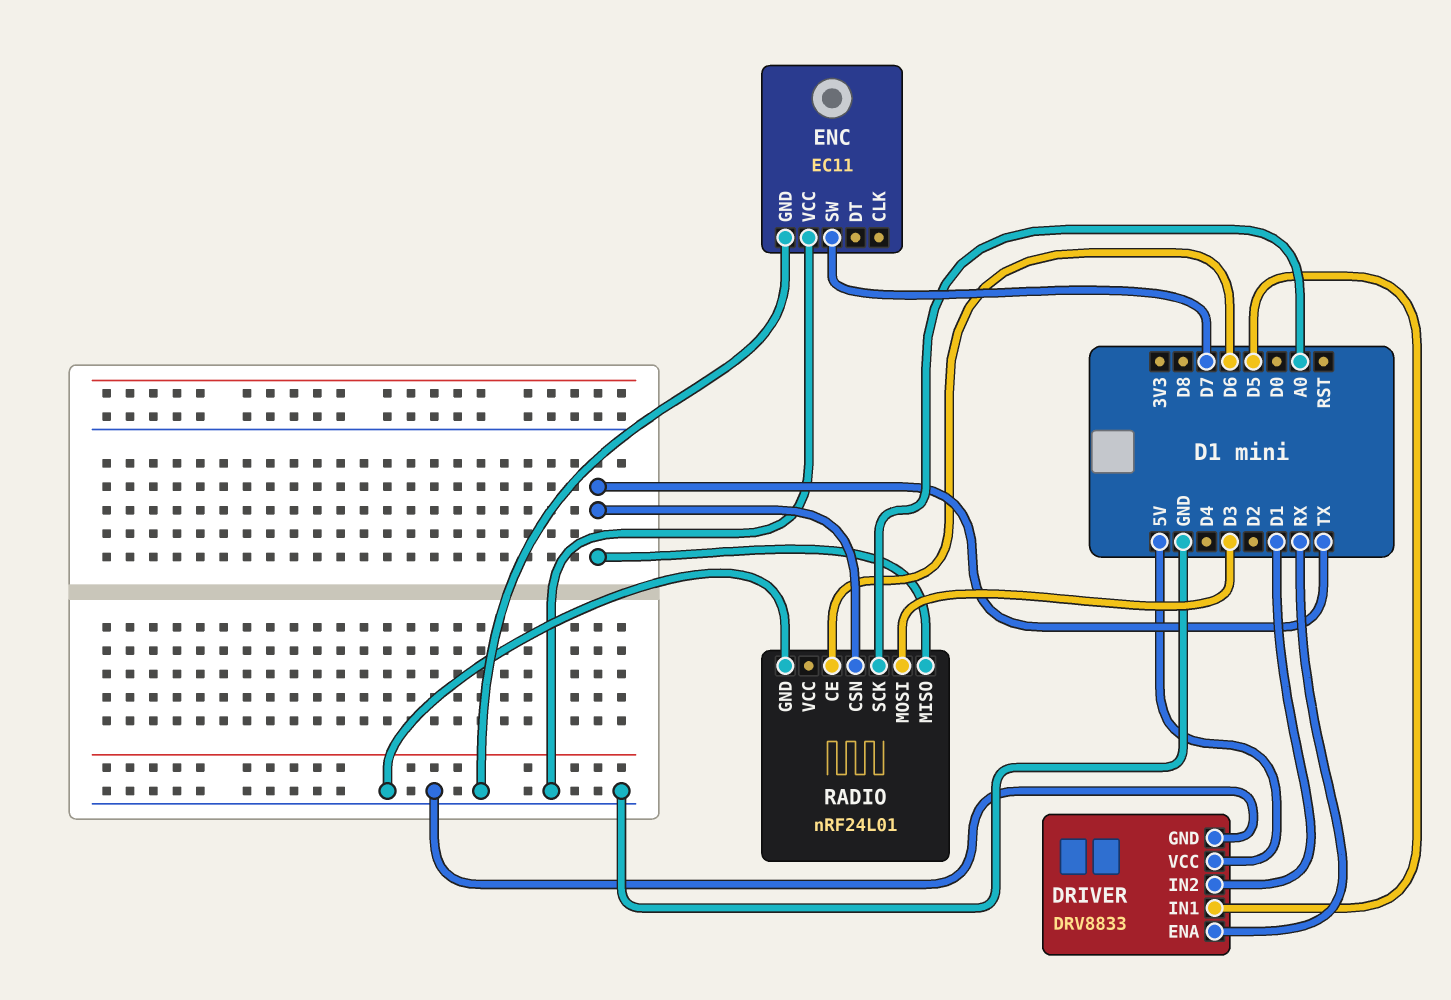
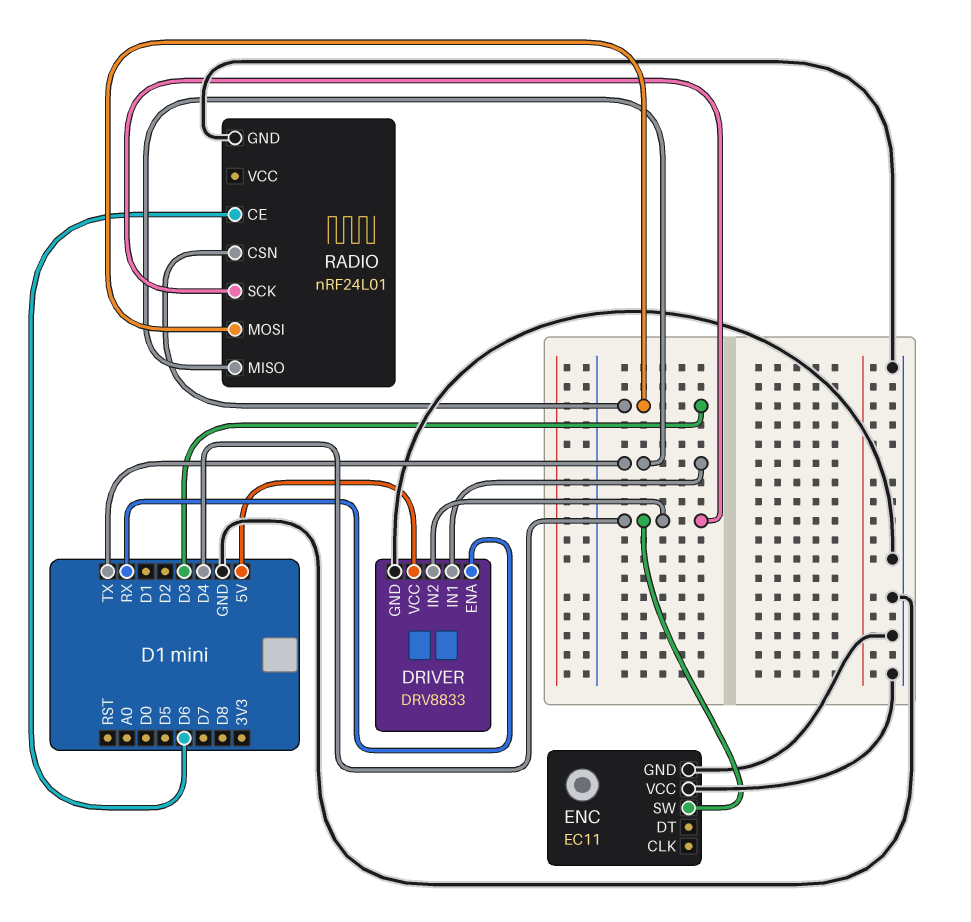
DRIVER pin IN1: D5 -> TX
DRIVER pin IN2: D1 -> D4
ENC pin SW: D7 -> D4
RADIO pin CSN: TX -> D3
RADIO pin SCK: A0 -> D4

